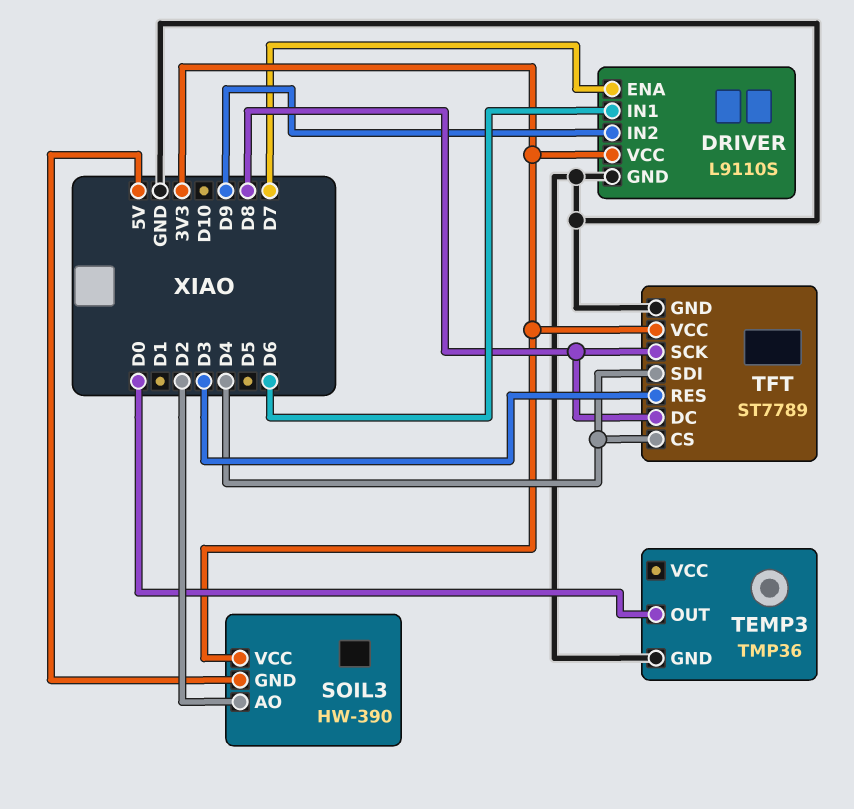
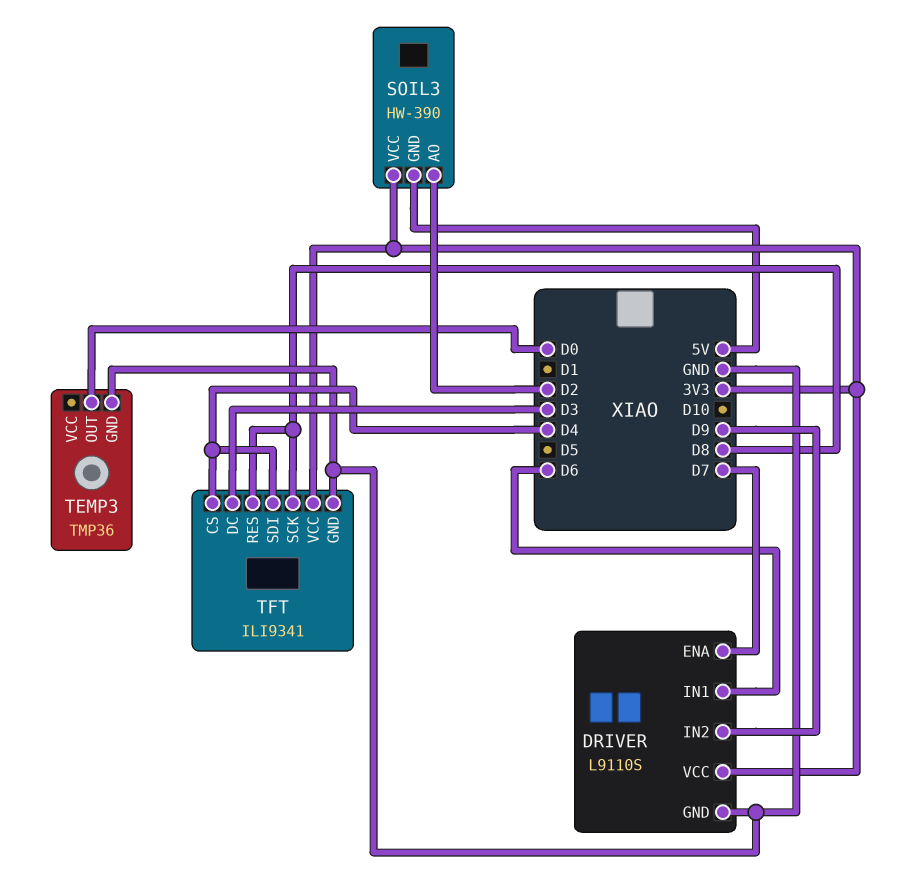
TFT: ST7789 -> ILI9341
TFT pin DC: D8 -> D3
TFT pin RES: D3 -> D8

